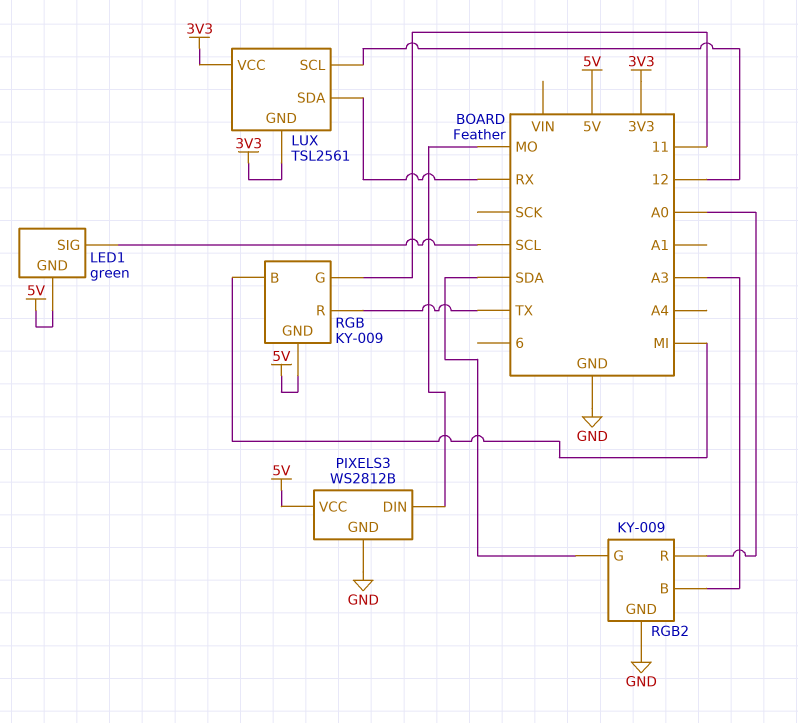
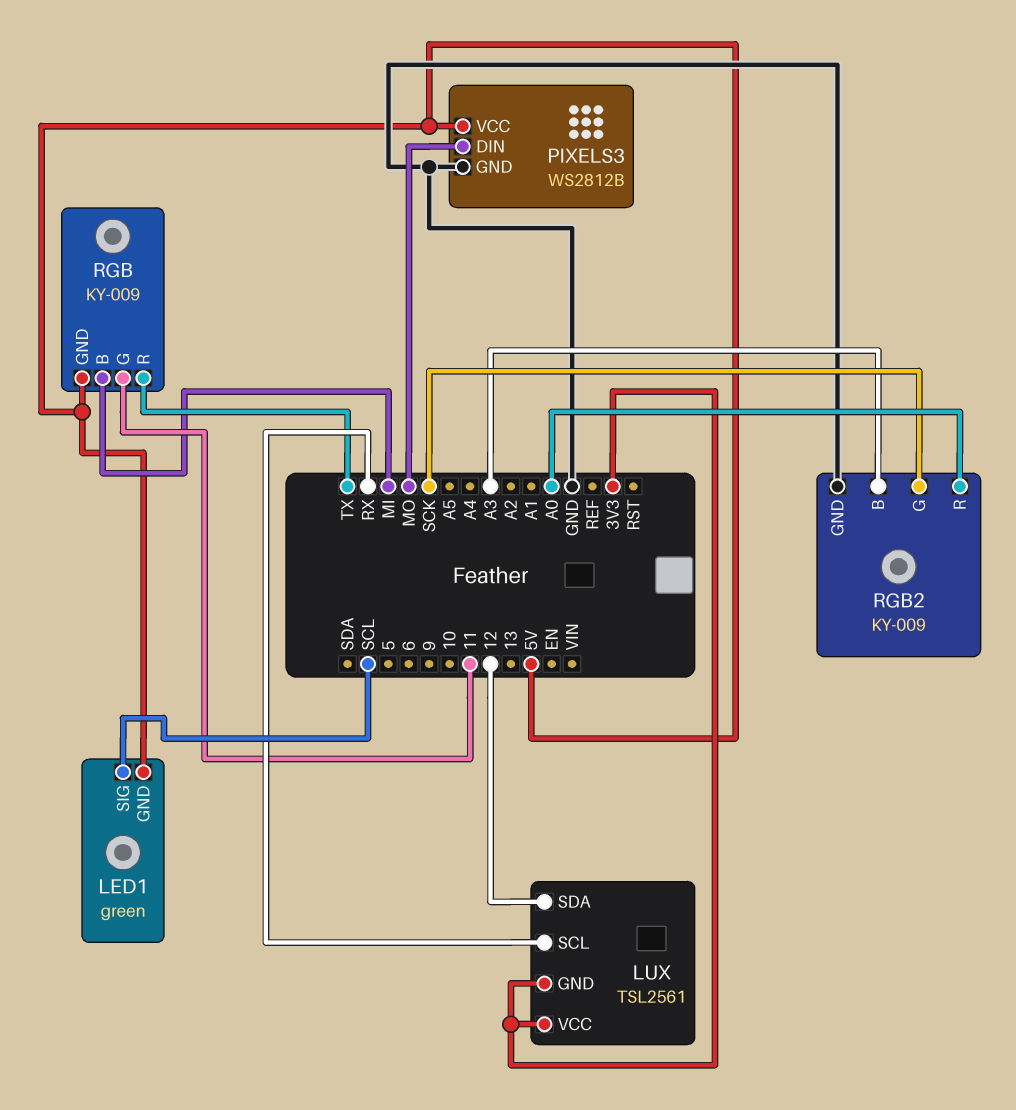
LUX pin SCL: 12 -> RX
LUX pin SDA: RX -> 12
RGB2 pin G: SDA -> SCK

